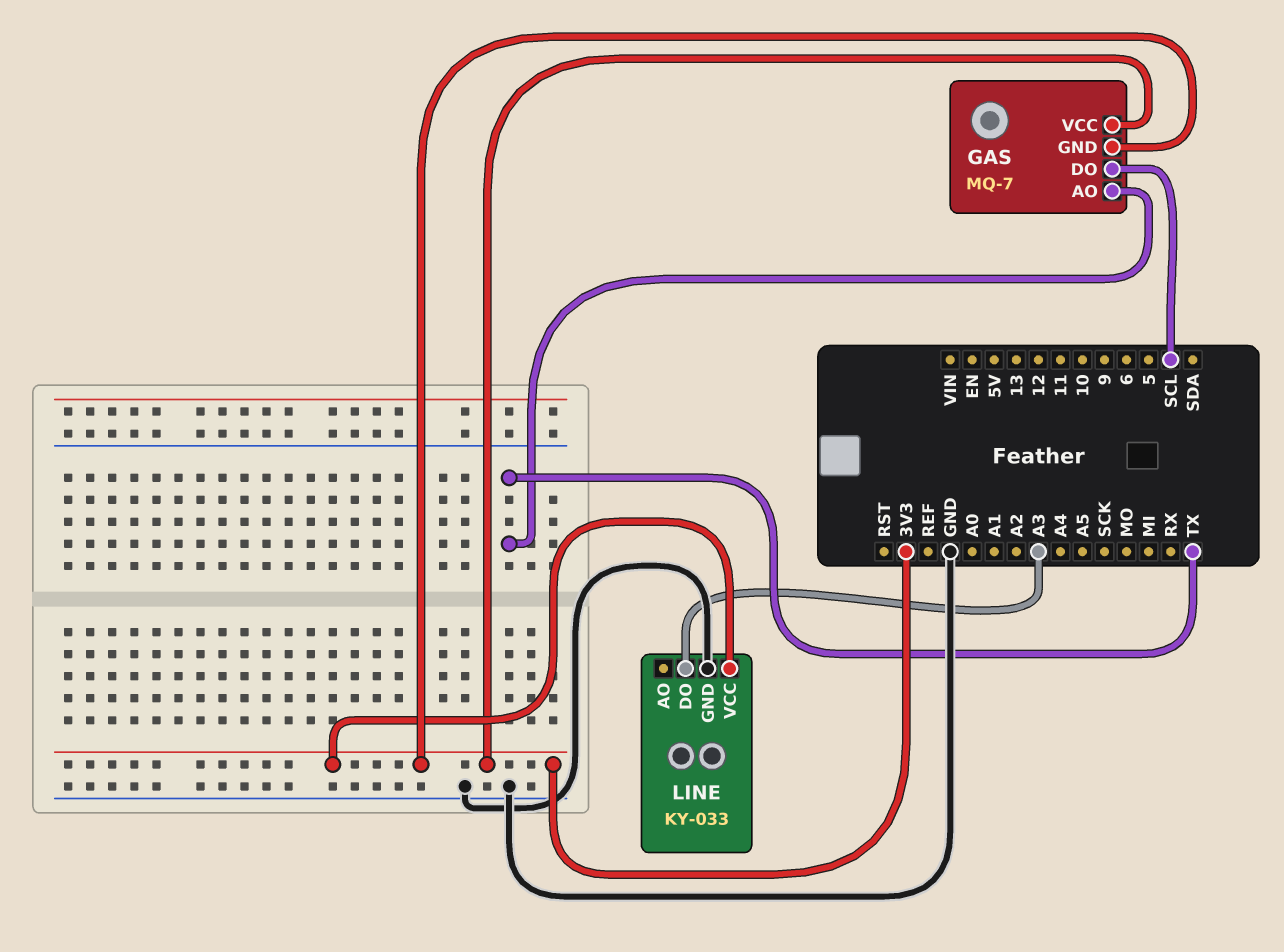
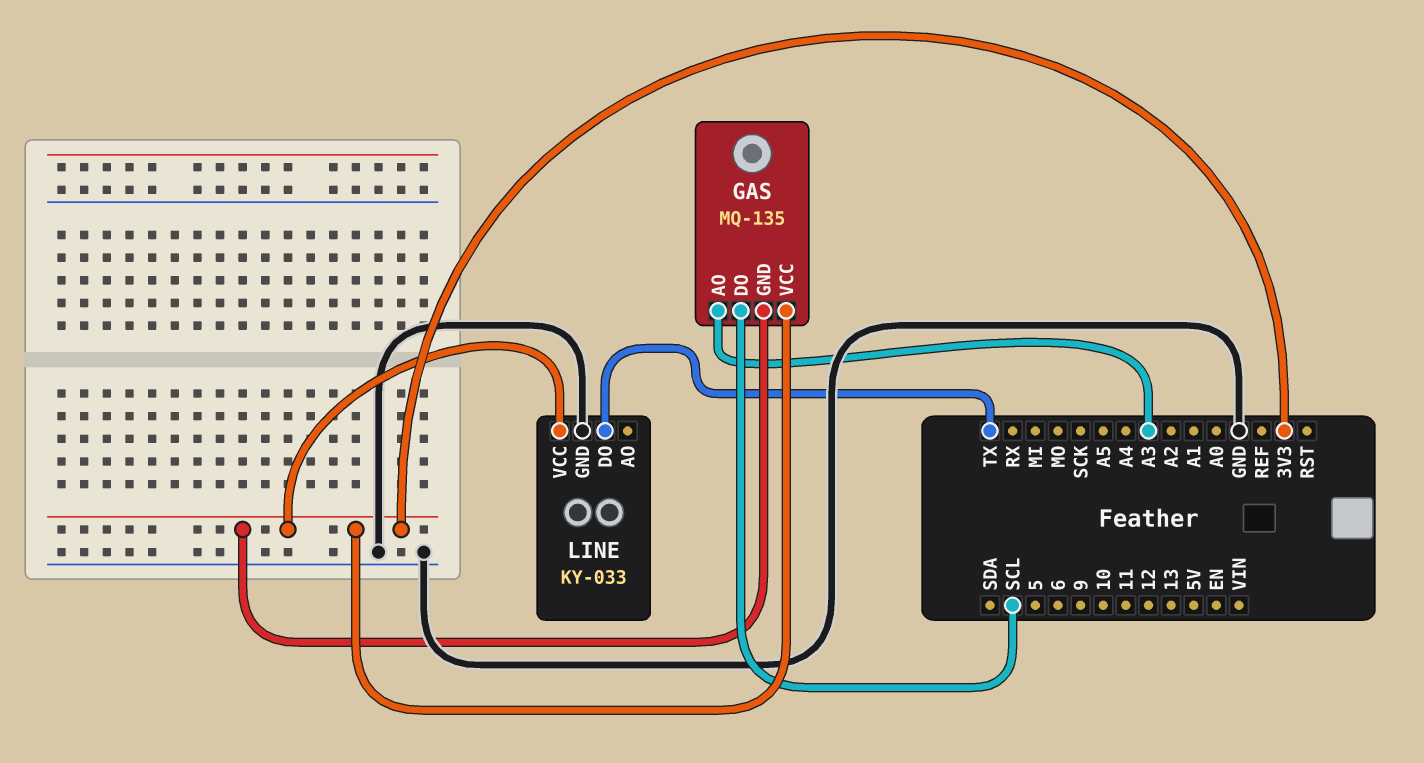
GAS: MQ-7 -> MQ-135
GAS pin AO: TX -> A3
LINE pin DO: A3 -> TX

